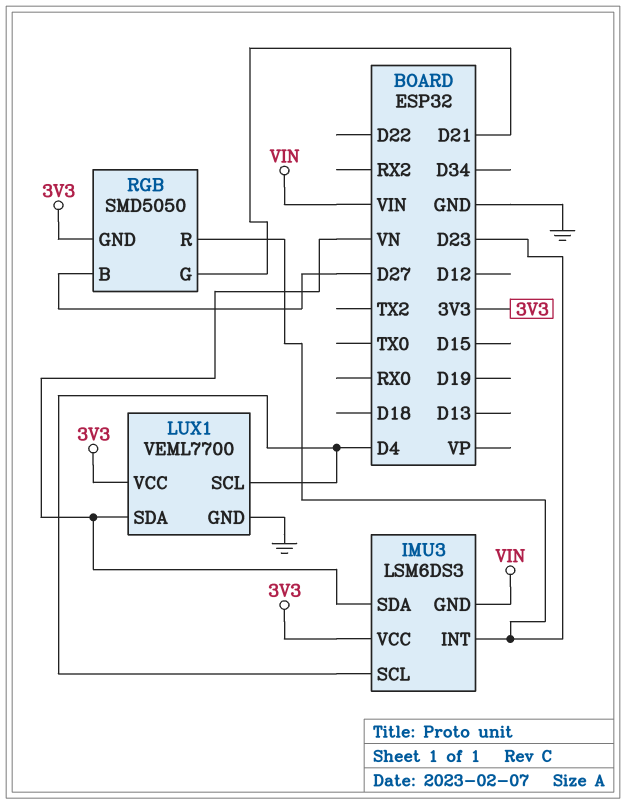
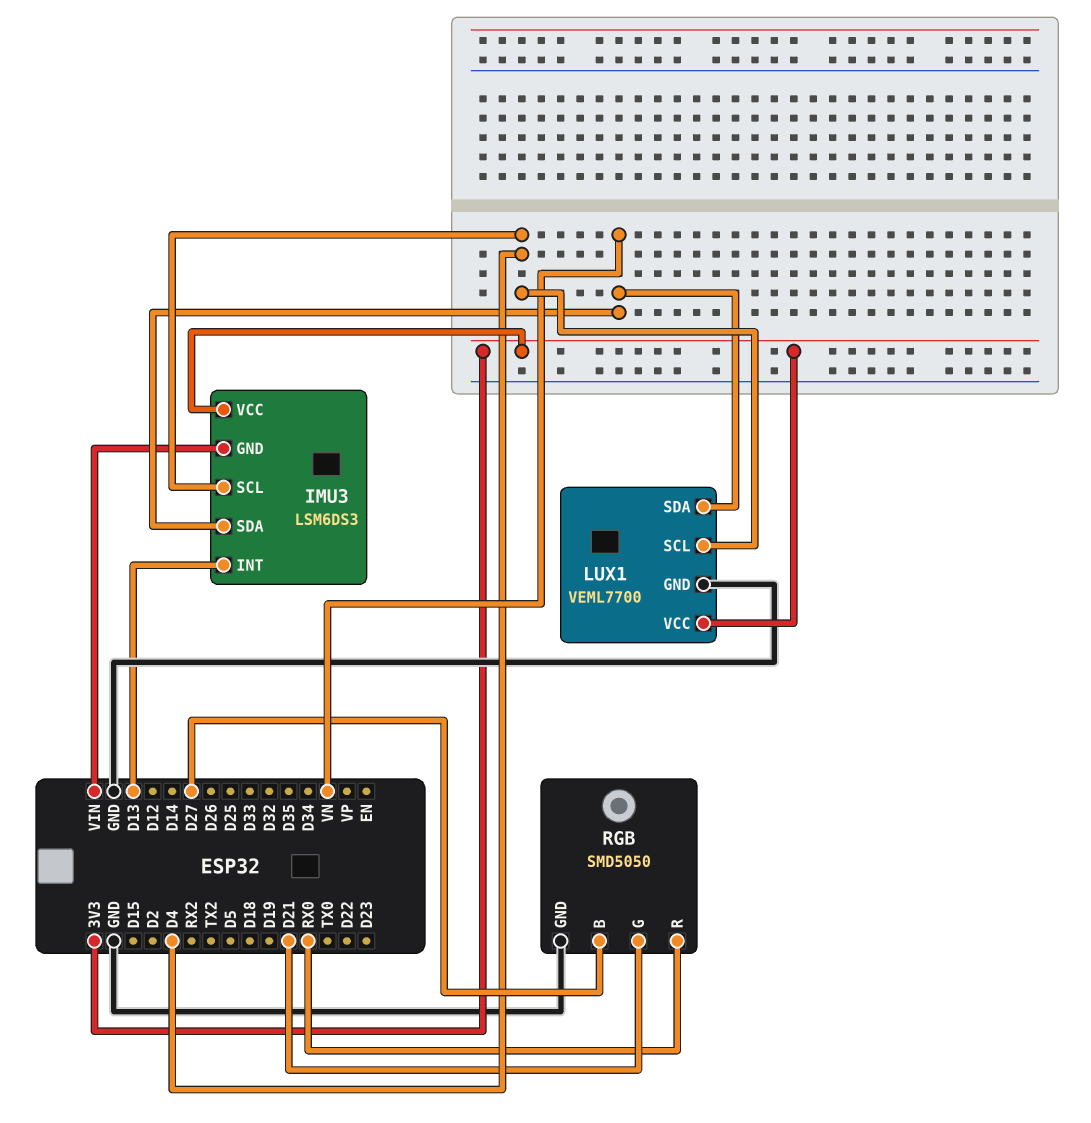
IMU3 pin INT: D23 -> D13
RGB pin GND: 3V3 -> GND
RGB pin R: D23 -> RX0

